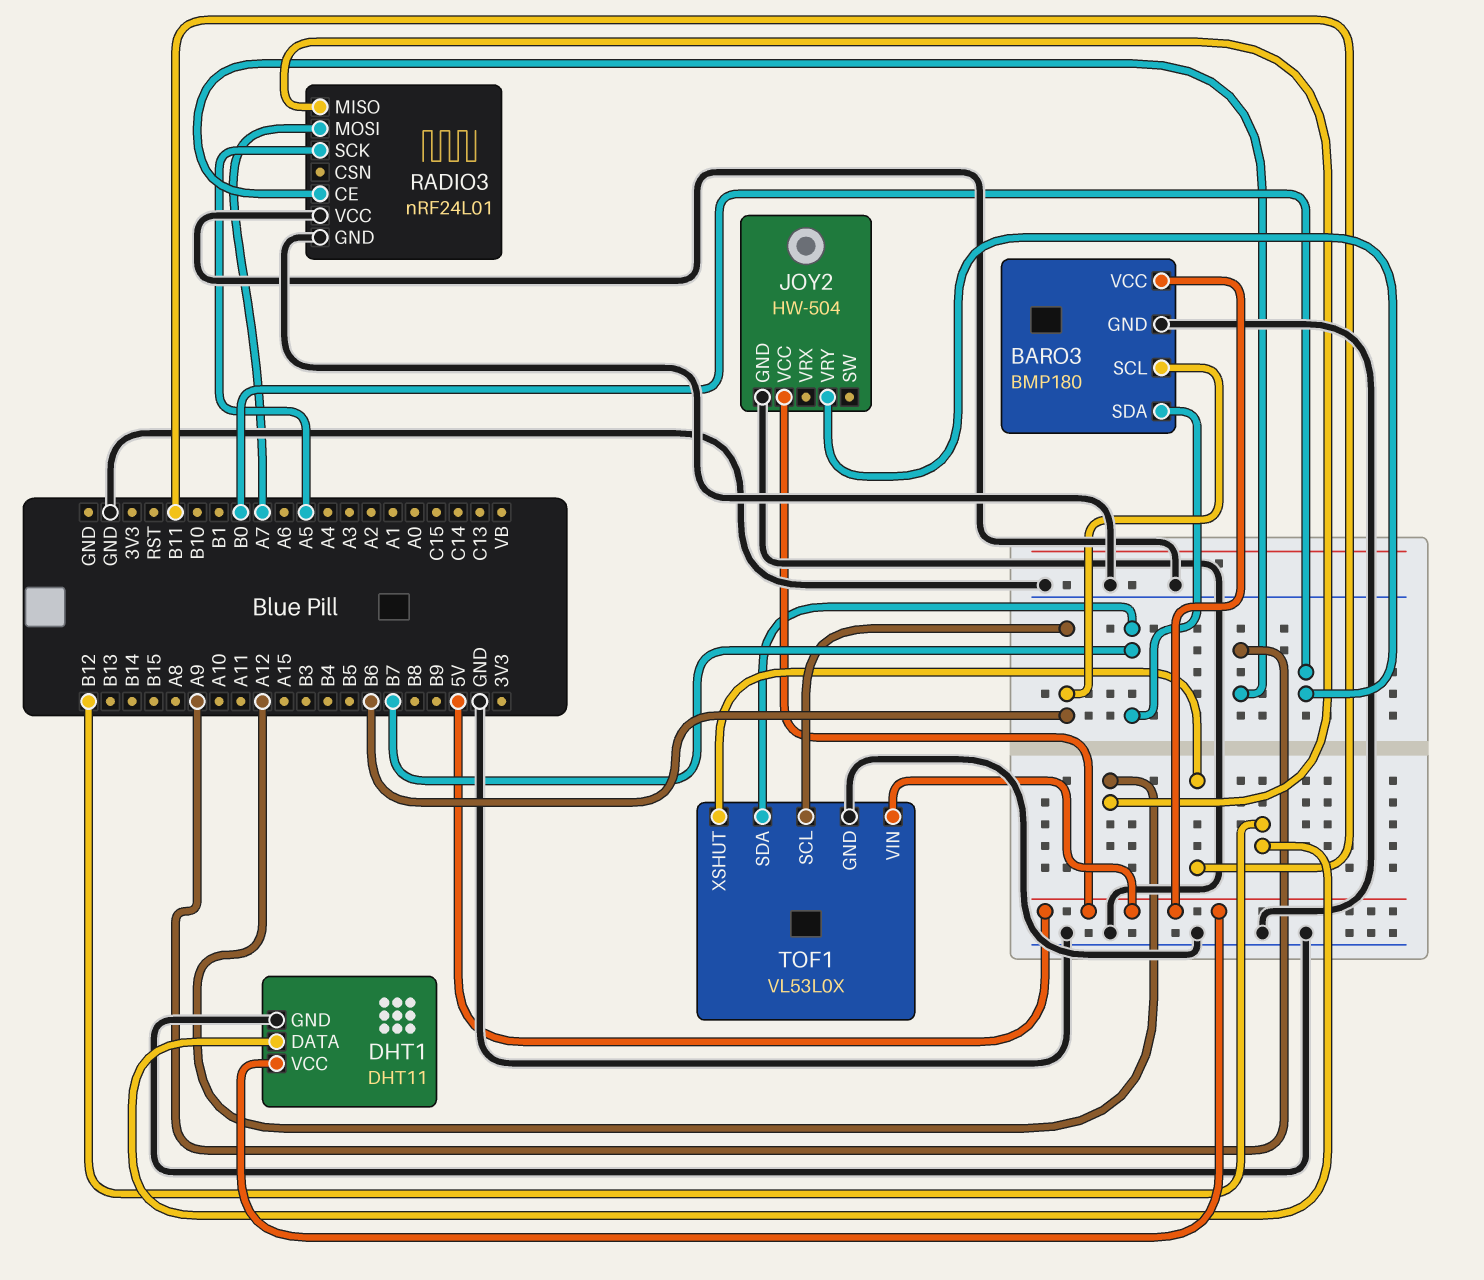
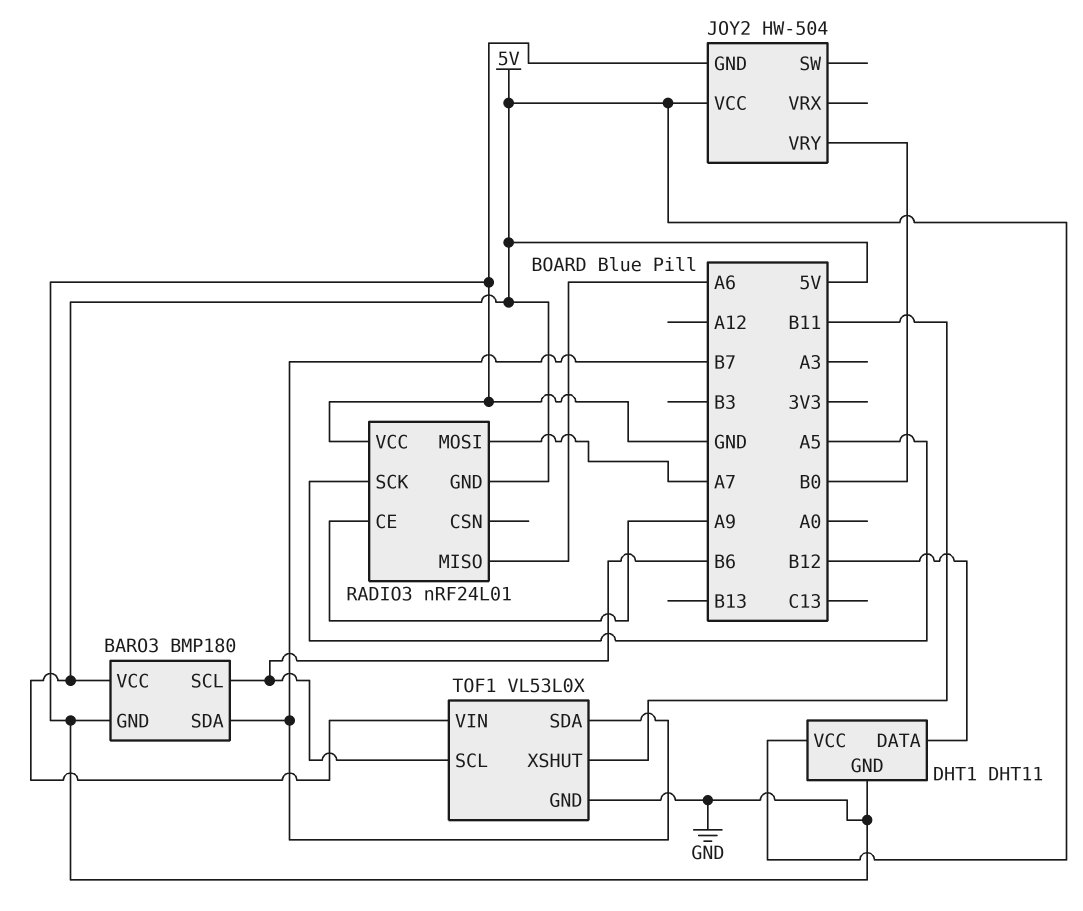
RADIO3 pin GND: GND -> 5V
RADIO3 pin MISO: A12 -> A6

